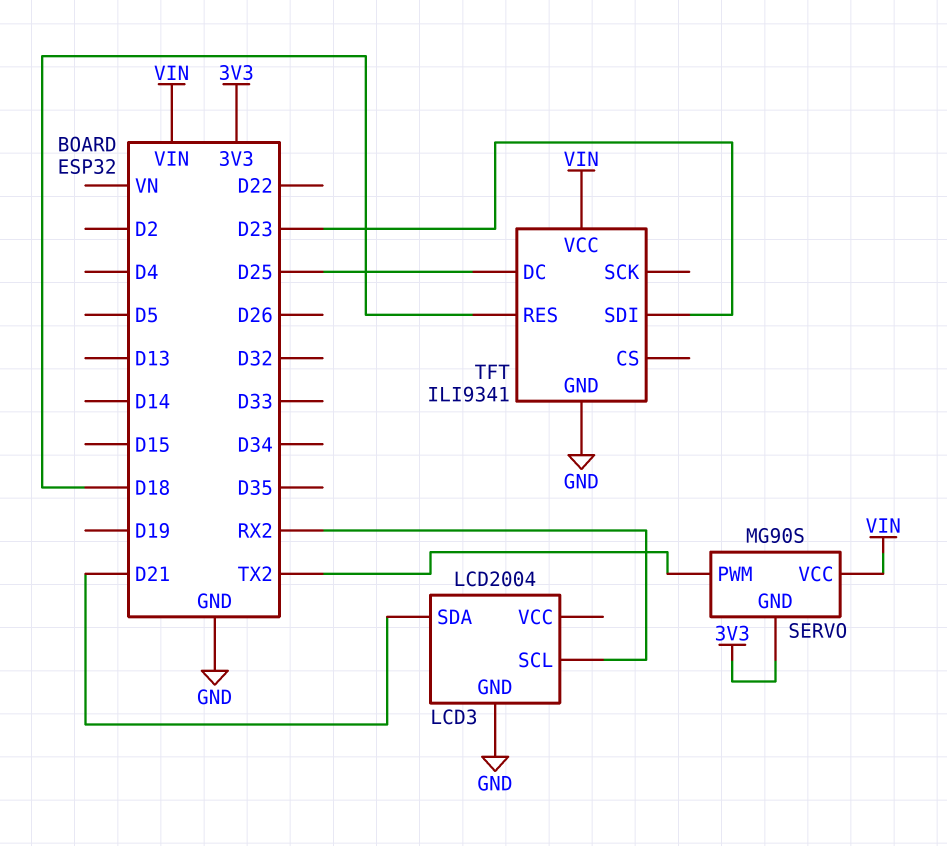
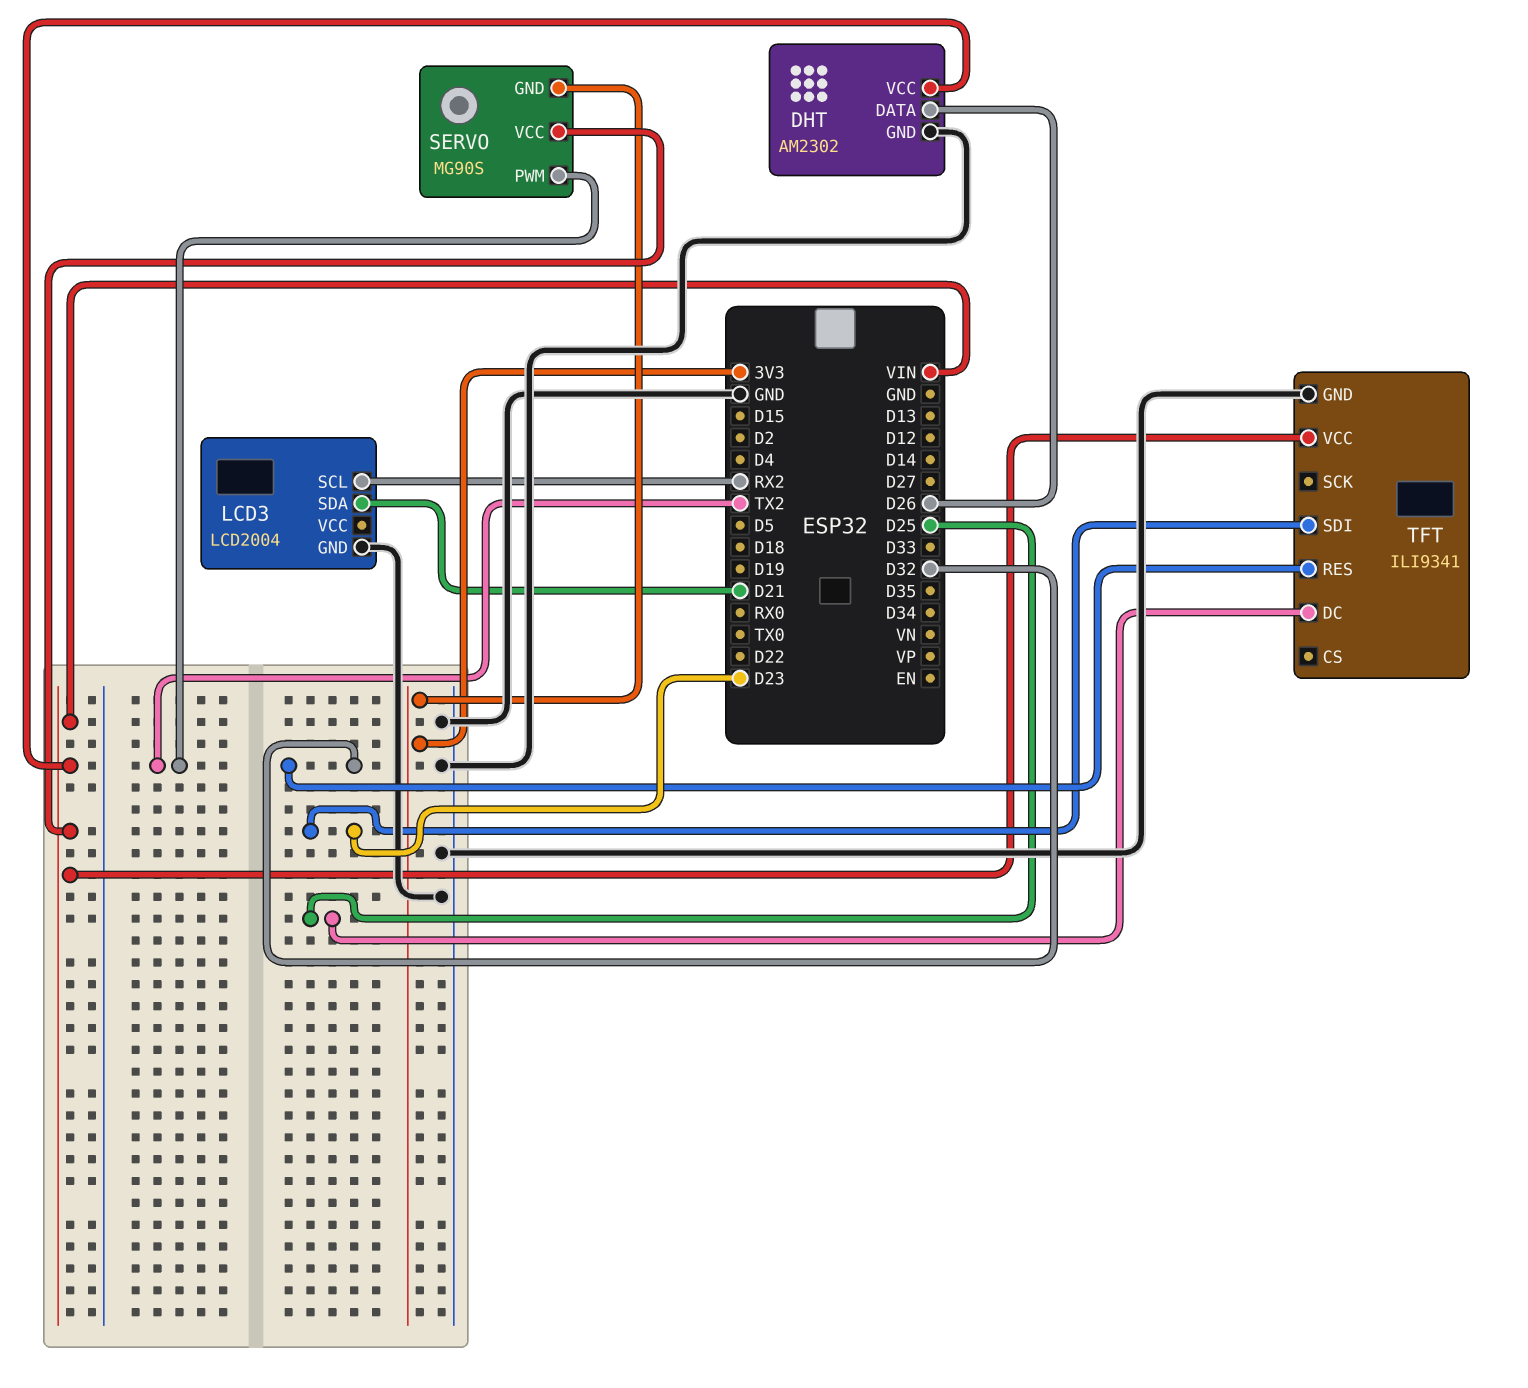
DHT: none -> AM2302
DHT pin DATA: none -> D26
DHT pin GND: none -> GND
DHT pin VCC: none -> VIN
TFT pin RES: D18 -> D32

